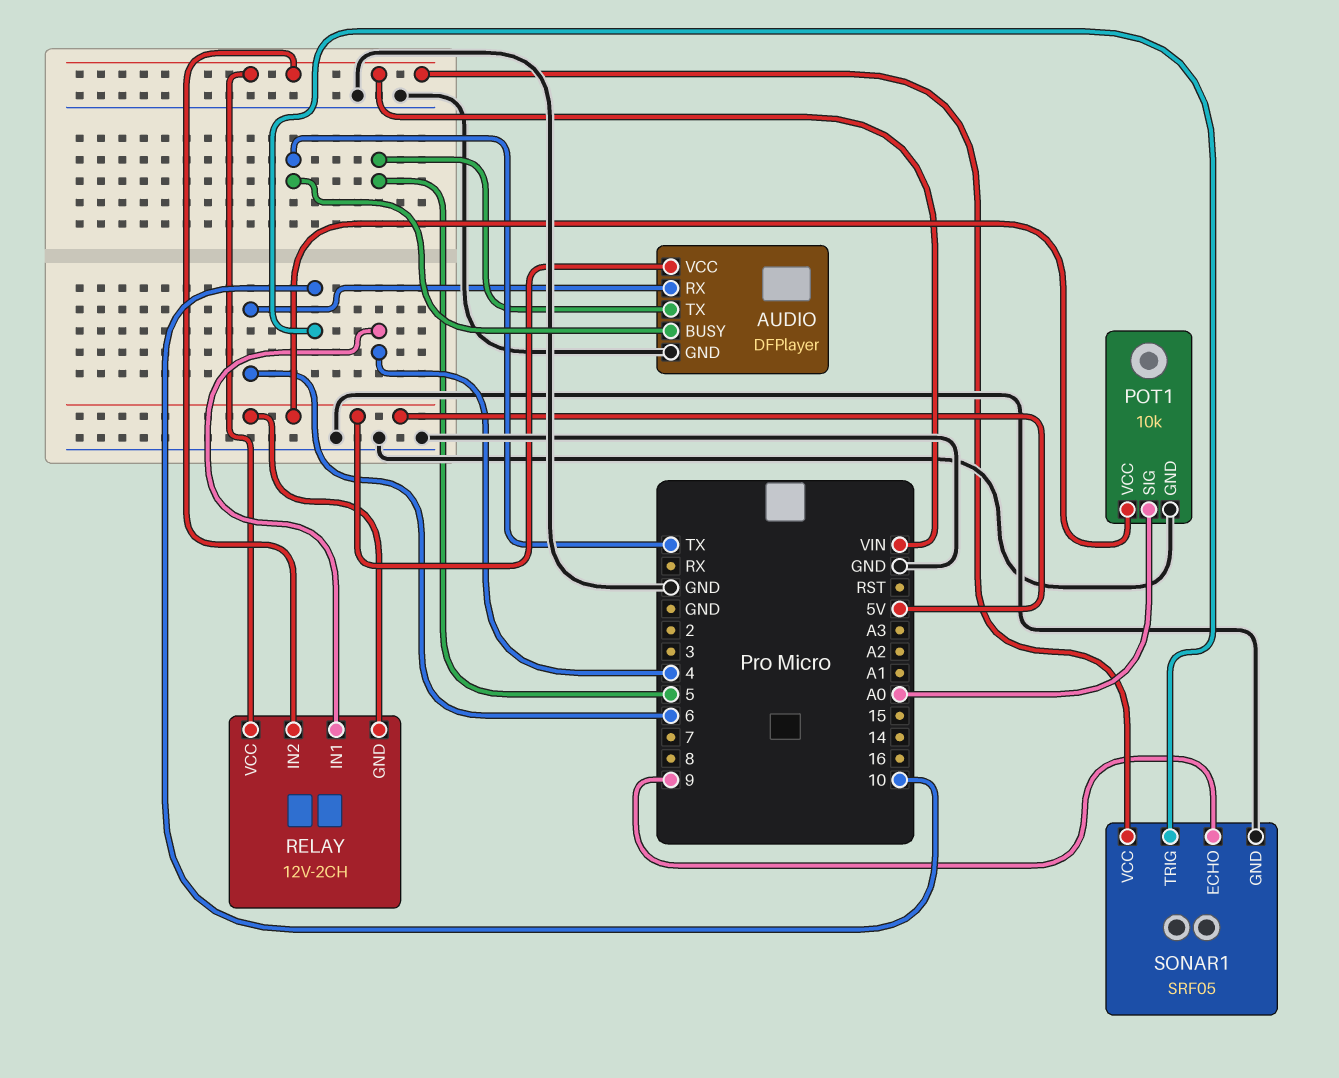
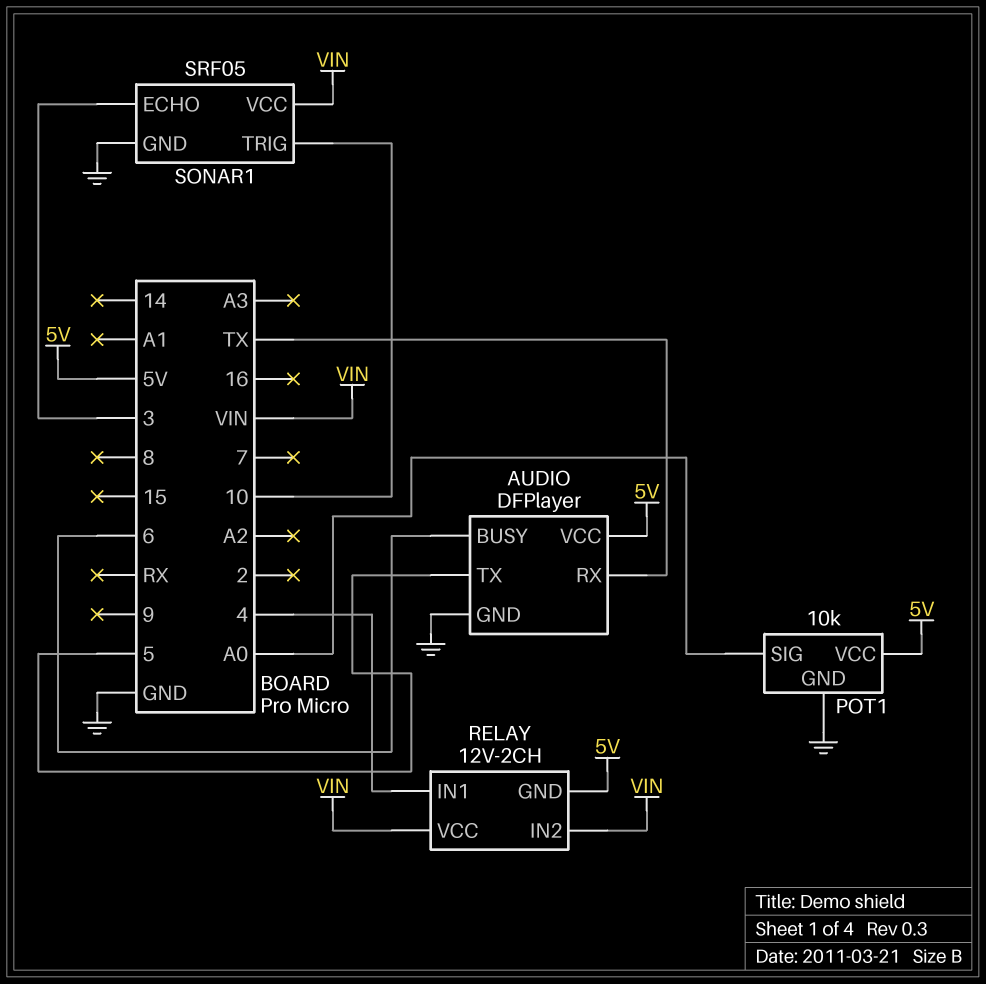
AUDIO pin BUSY: TX -> 6
AUDIO pin RX: 6 -> TX
SONAR1 pin ECHO: 9 -> 3

